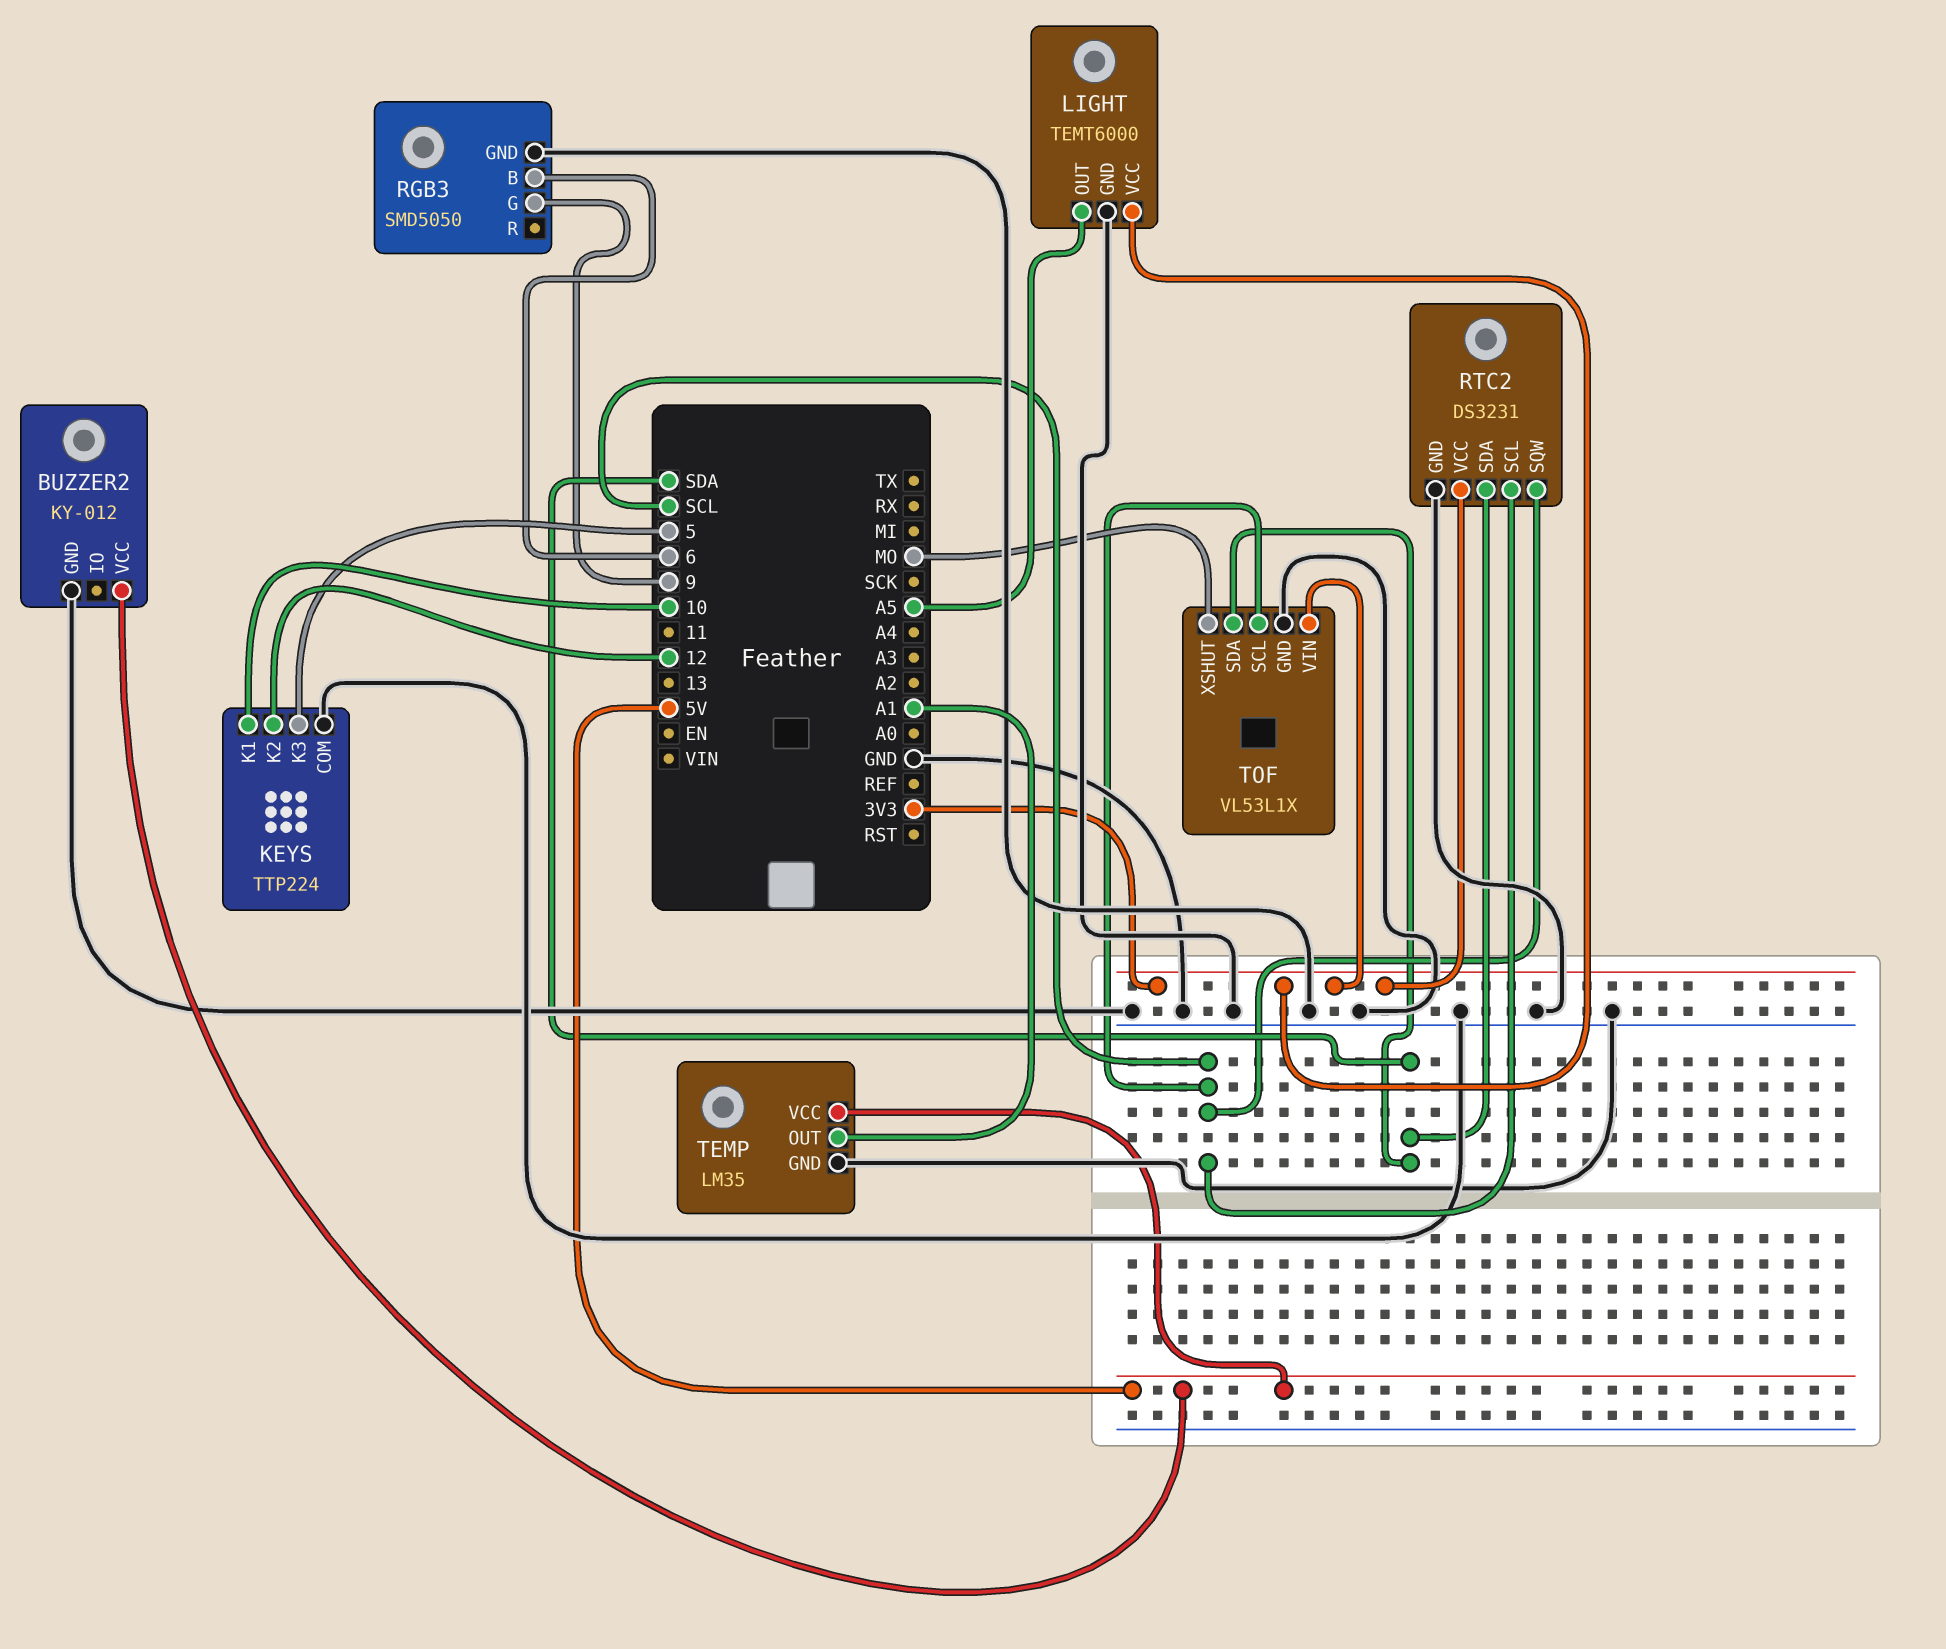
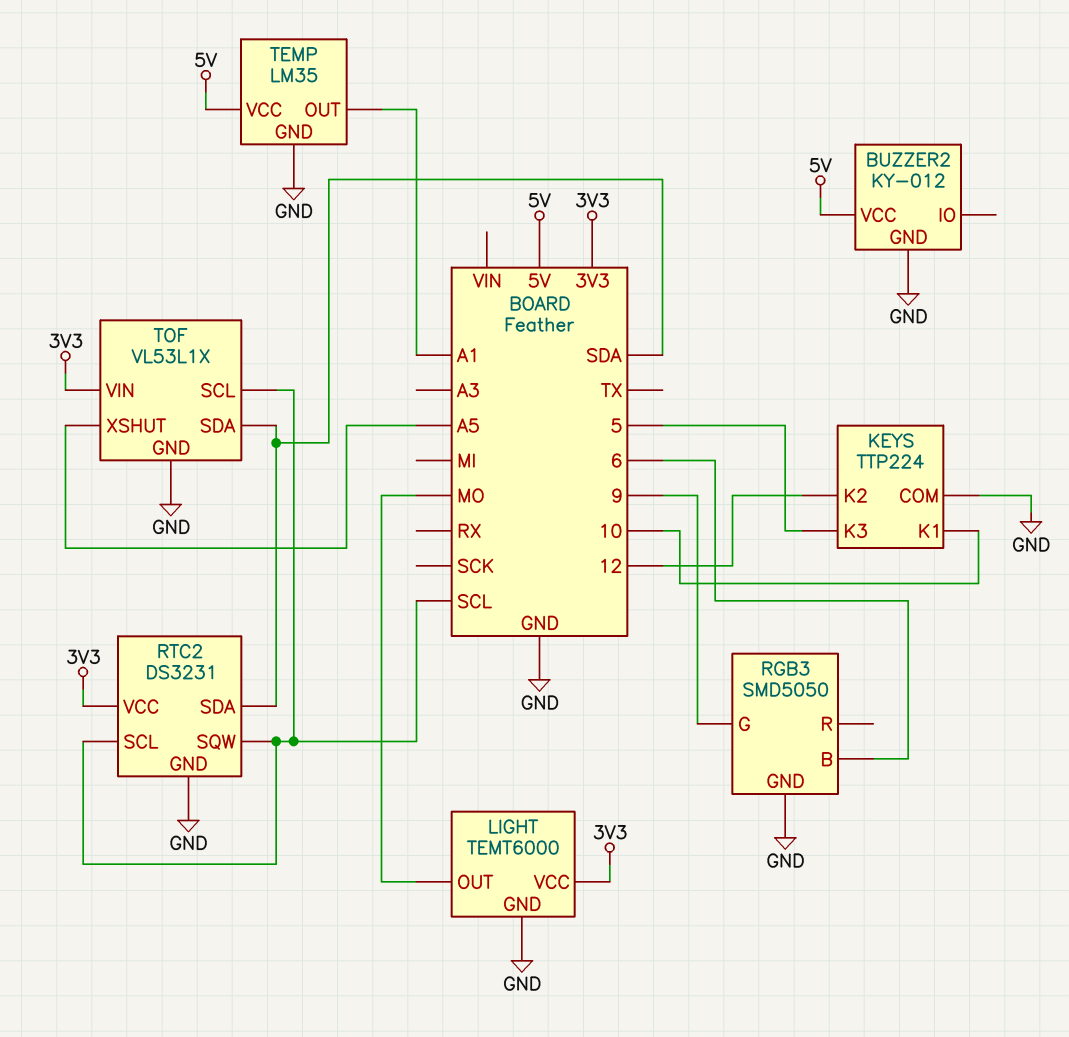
LIGHT pin OUT: A5 -> MO
TOF pin XSHUT: MO -> A5

